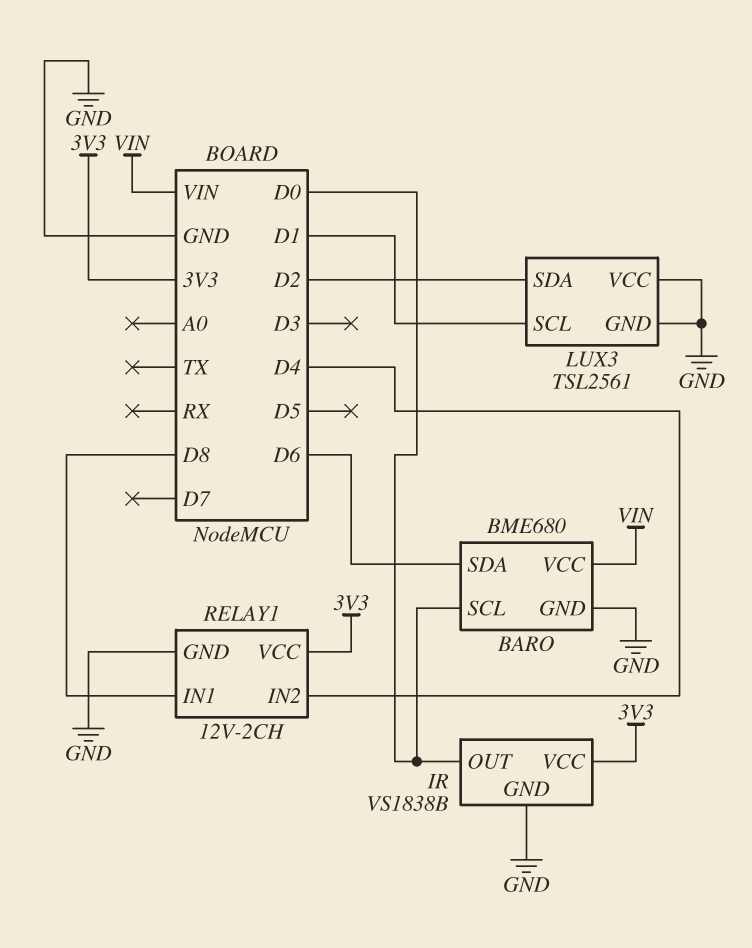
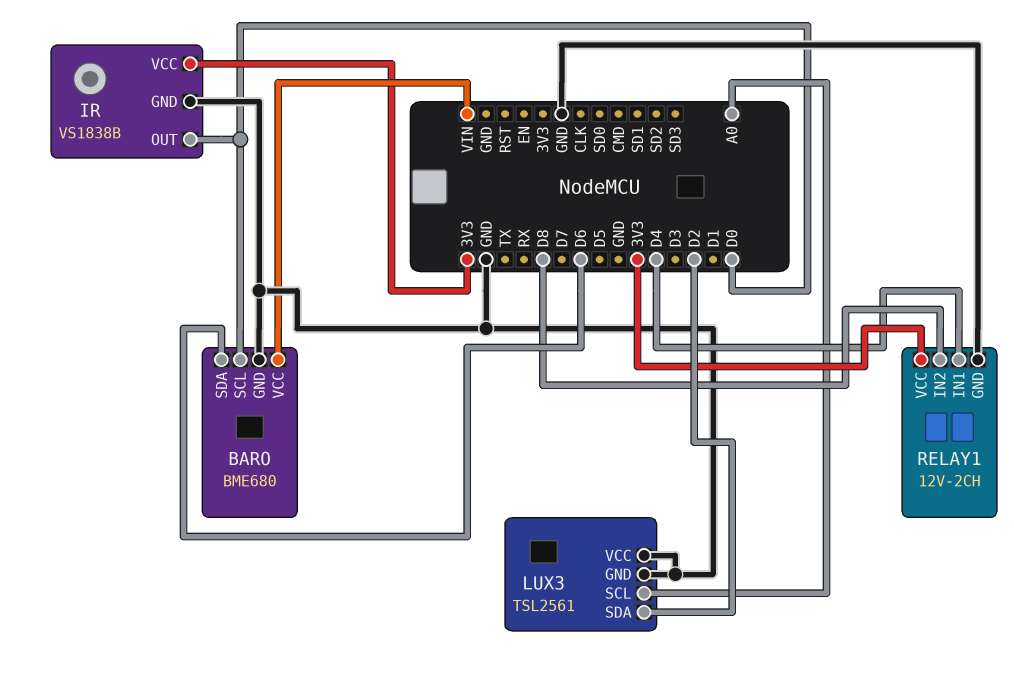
LUX3 pin SCL: D1 -> A0
RELAY1 pin IN1: D8 -> D4
RELAY1 pin IN2: D4 -> D8

